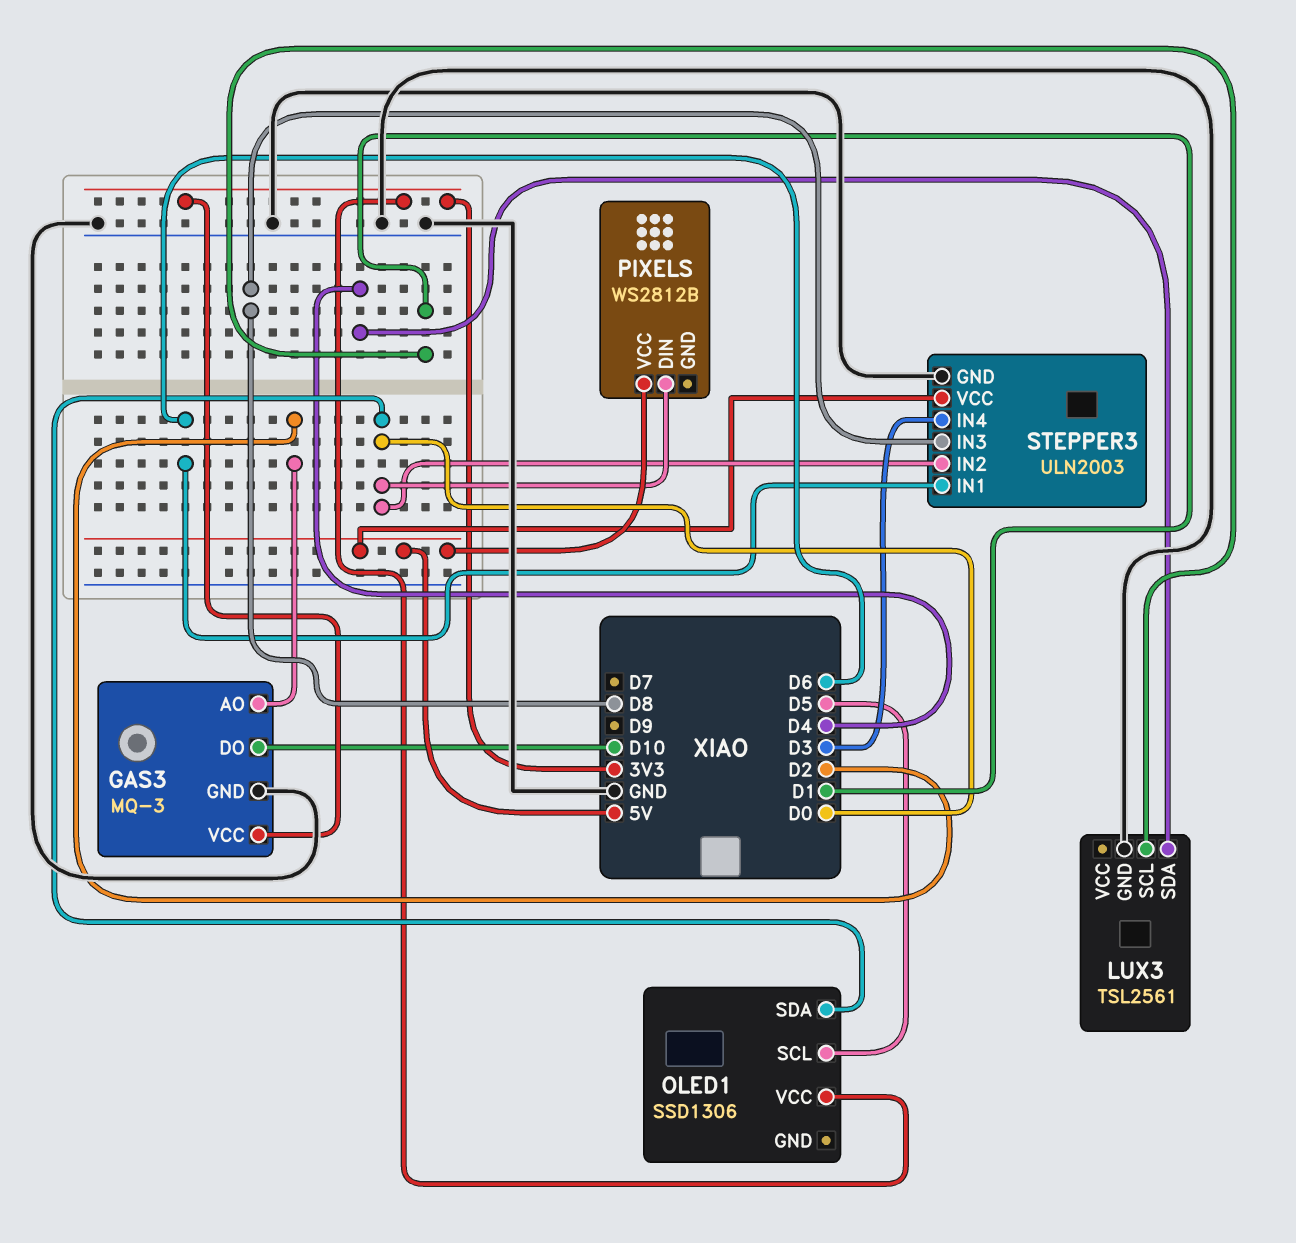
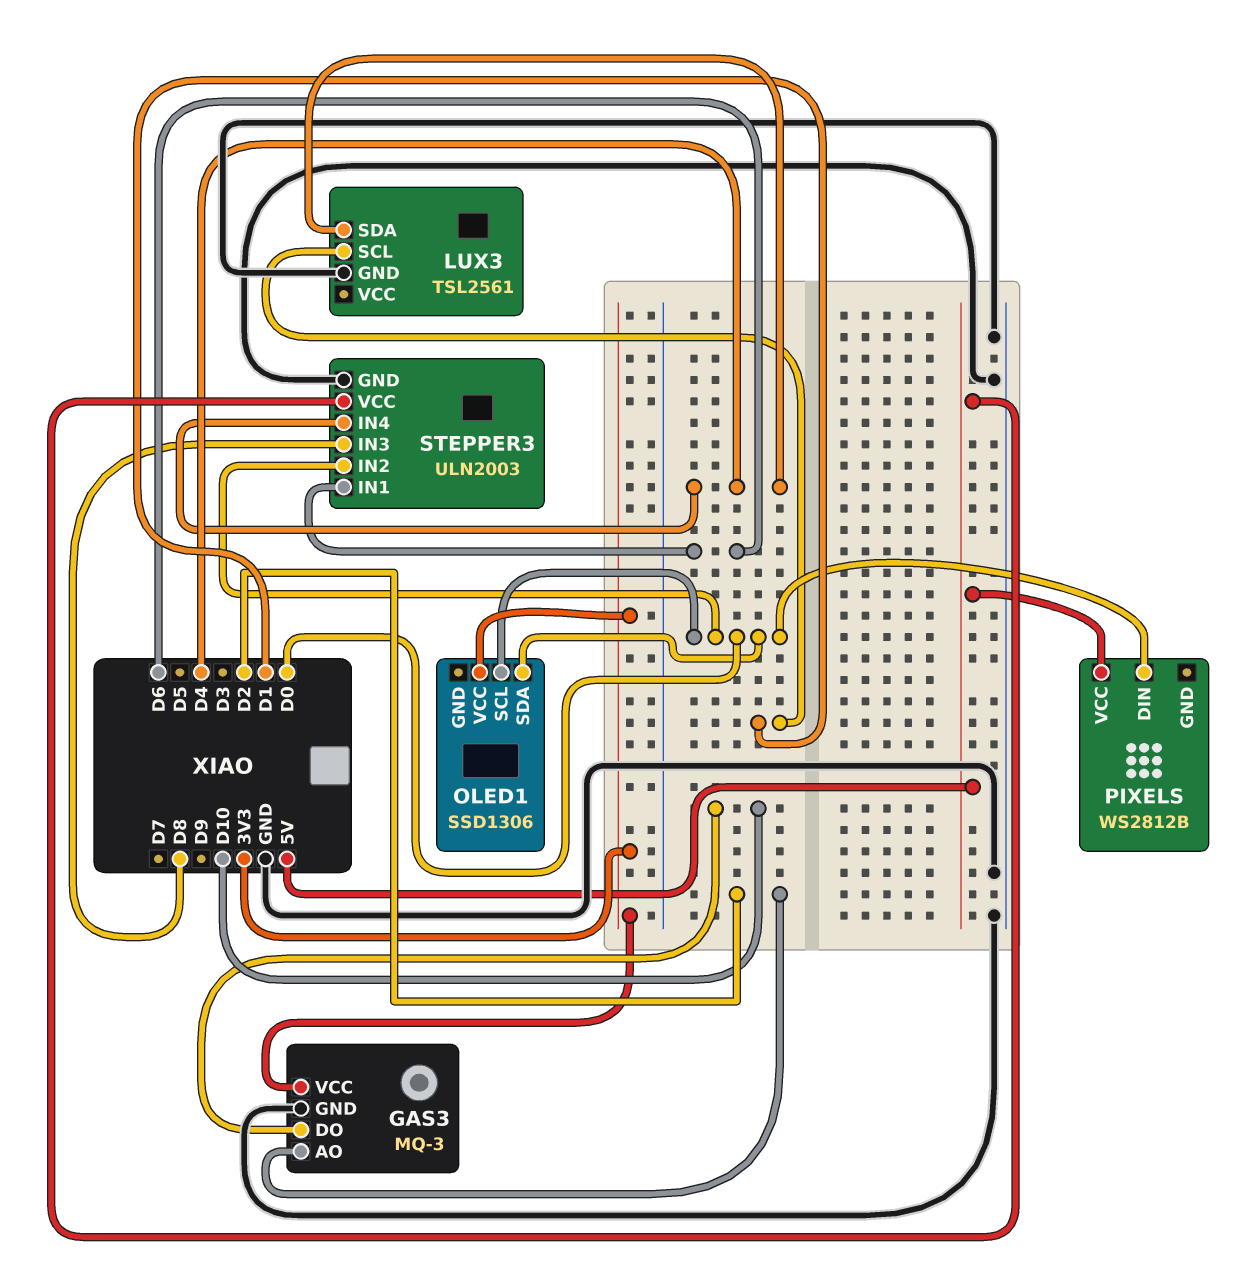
OLED1 pin SCL: D5 -> D0
STEPPER3 pin IN4: D3 -> D4

